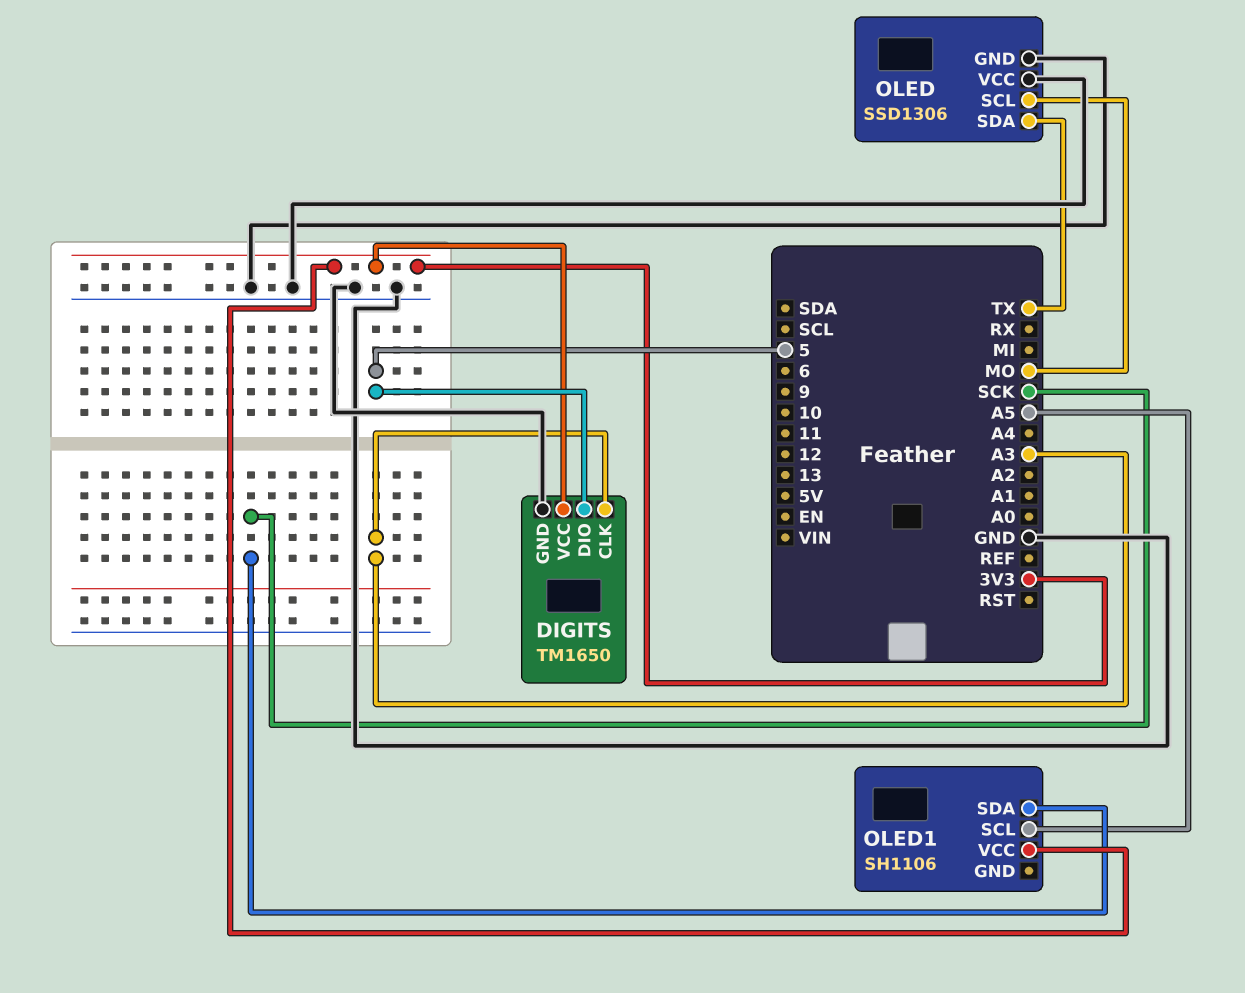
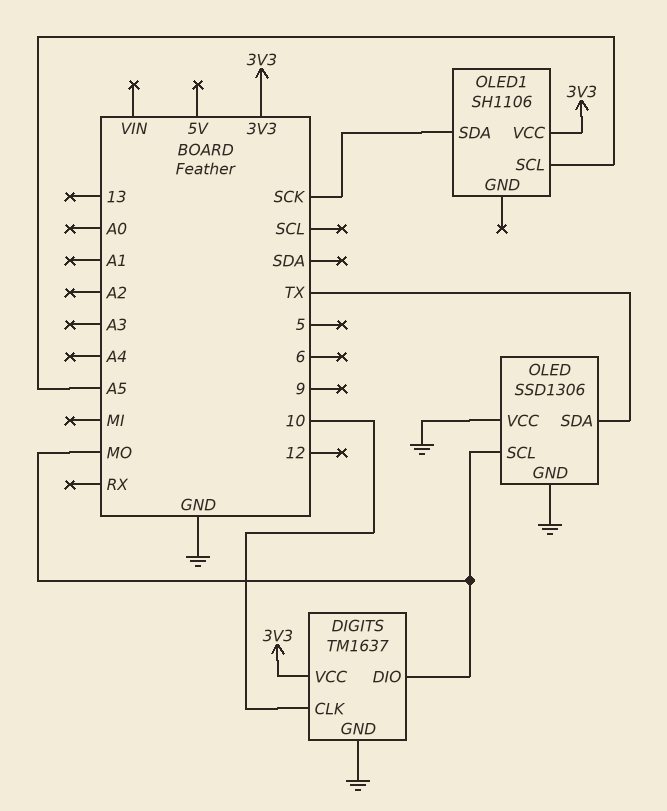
DIGITS: TM1650 -> TM1637
DIGITS pin CLK: A3 -> 10
DIGITS pin DIO: 5 -> MO

